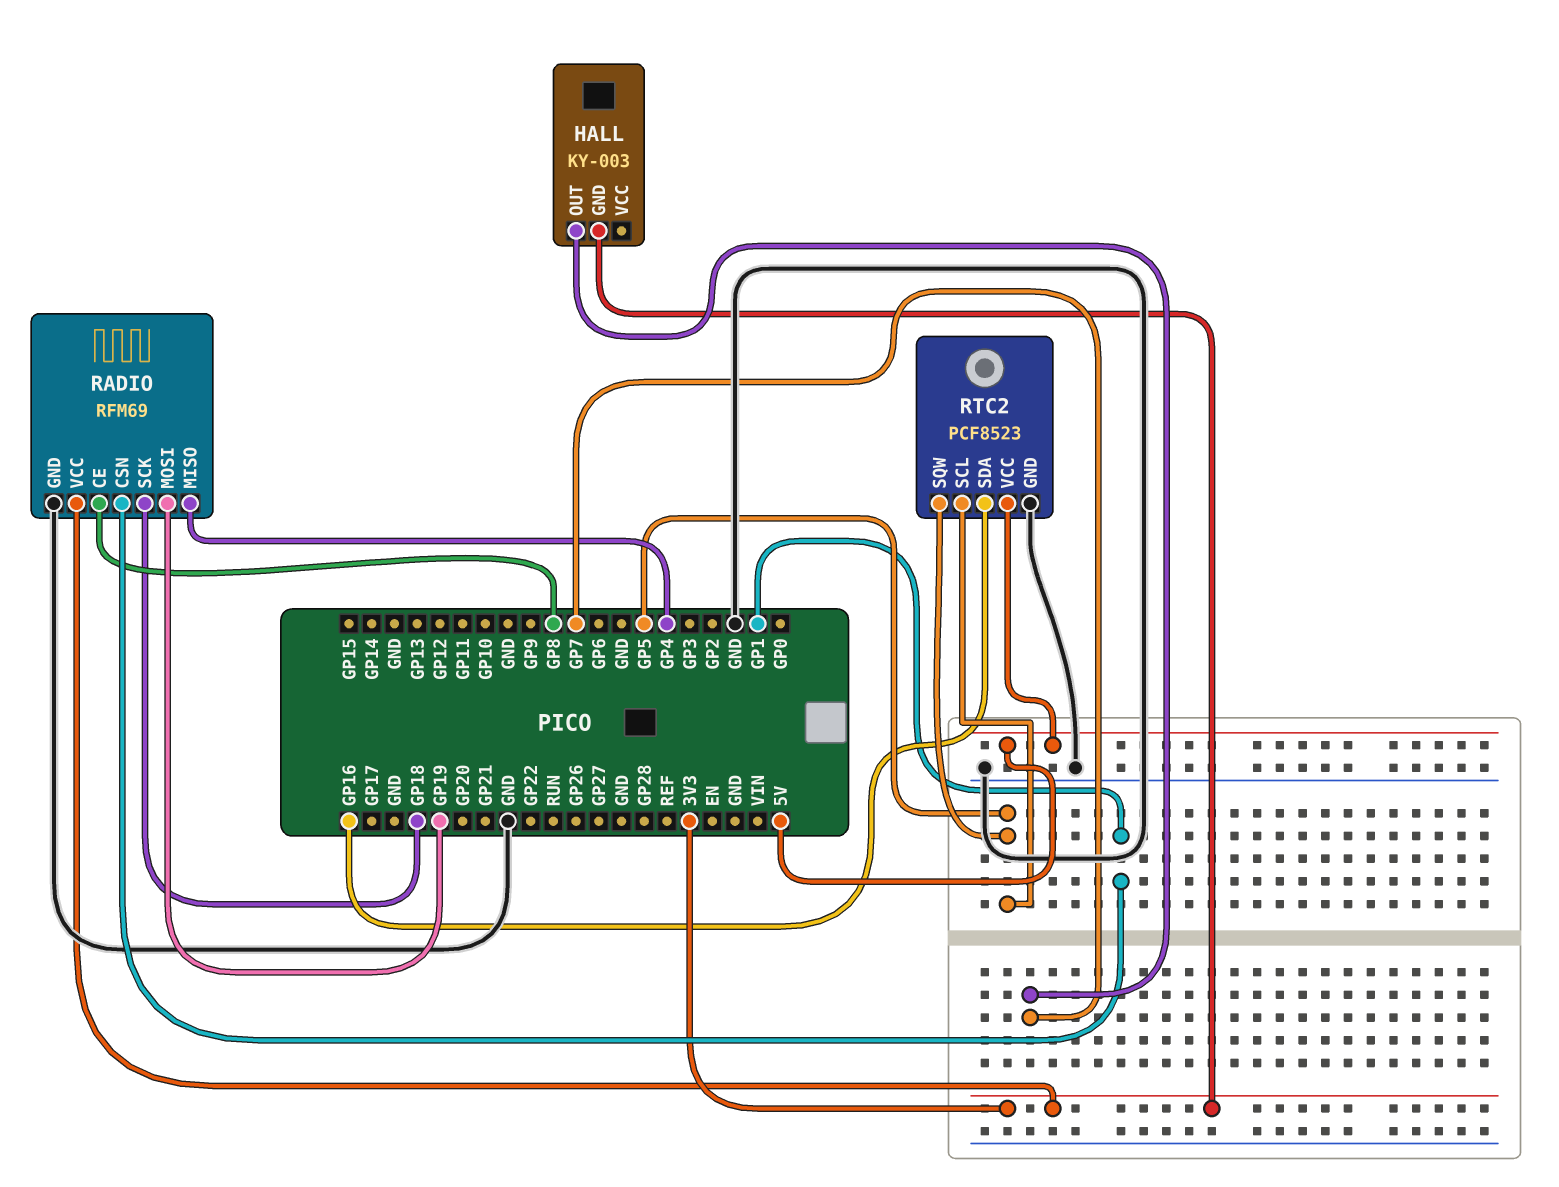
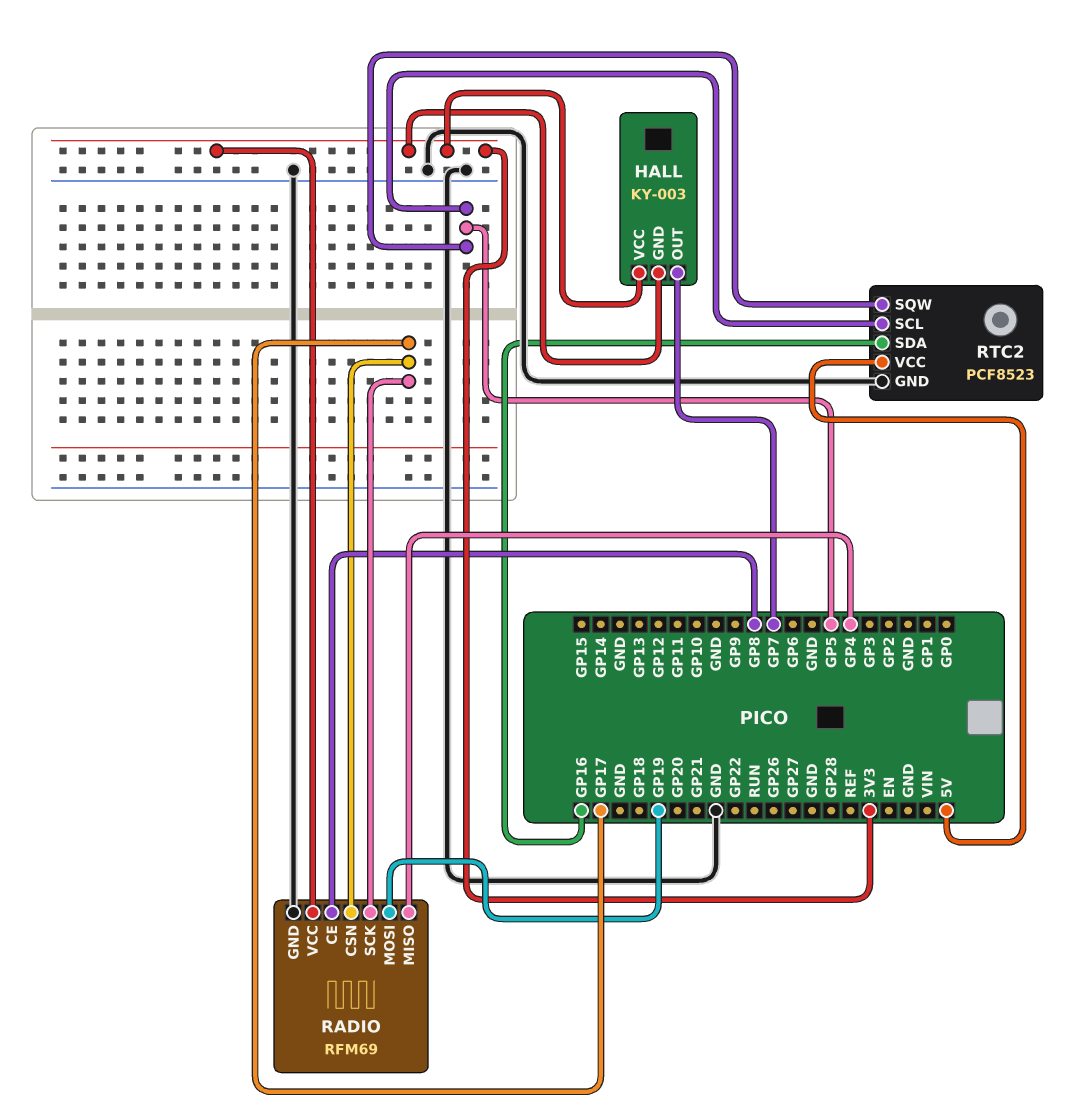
HALL pin VCC: none -> 3V3
RADIO pin CSN: GP1 -> GP17
RADIO pin SCK: GP18 -> GP17

